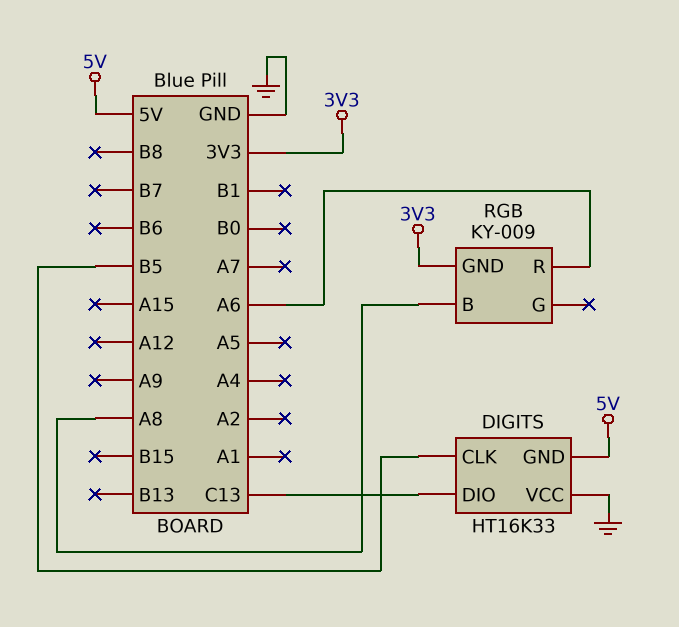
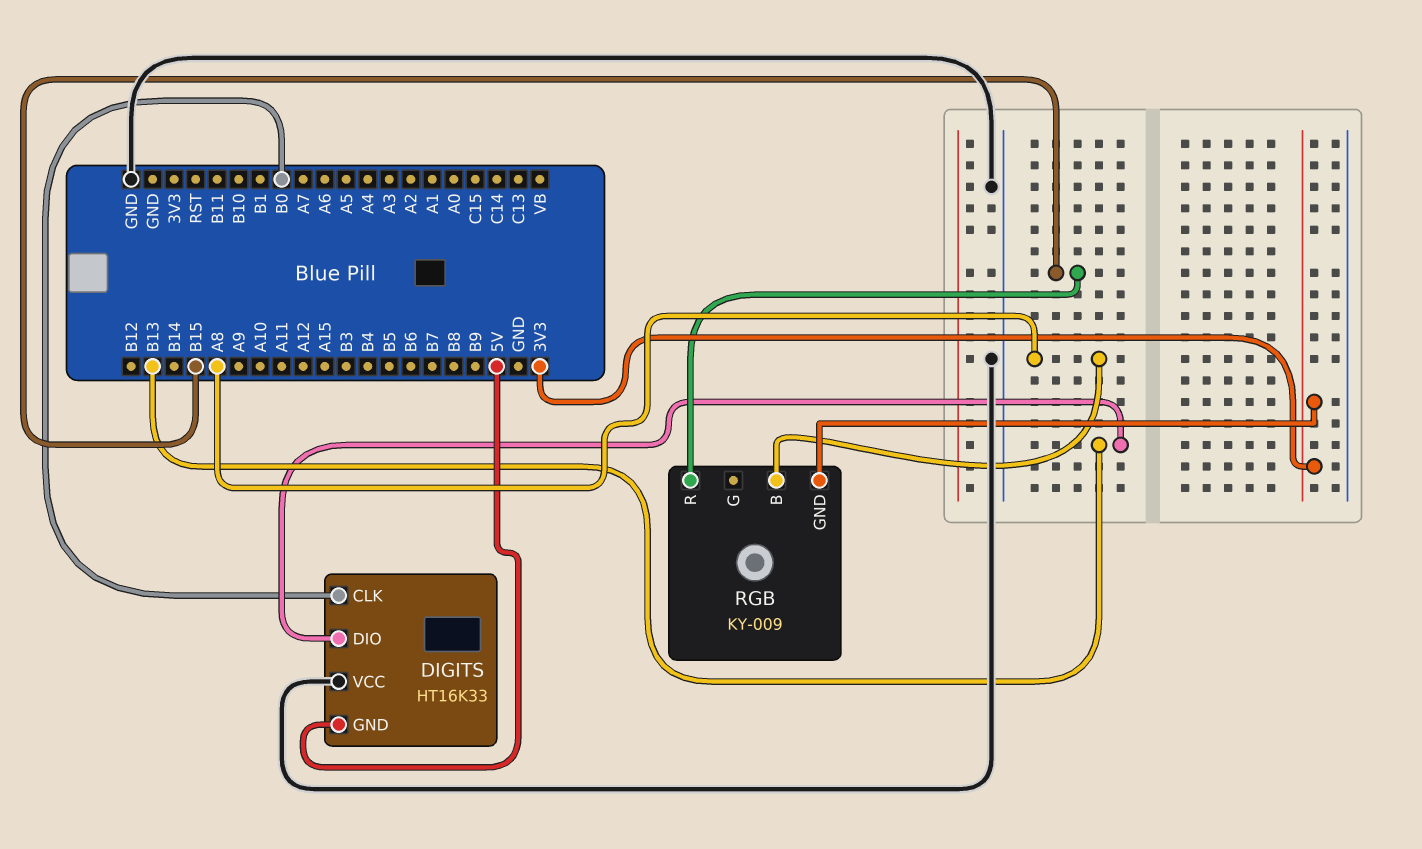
DIGITS pin CLK: B5 -> B0
DIGITS pin DIO: C13 -> B13
RGB pin R: A6 -> B15

